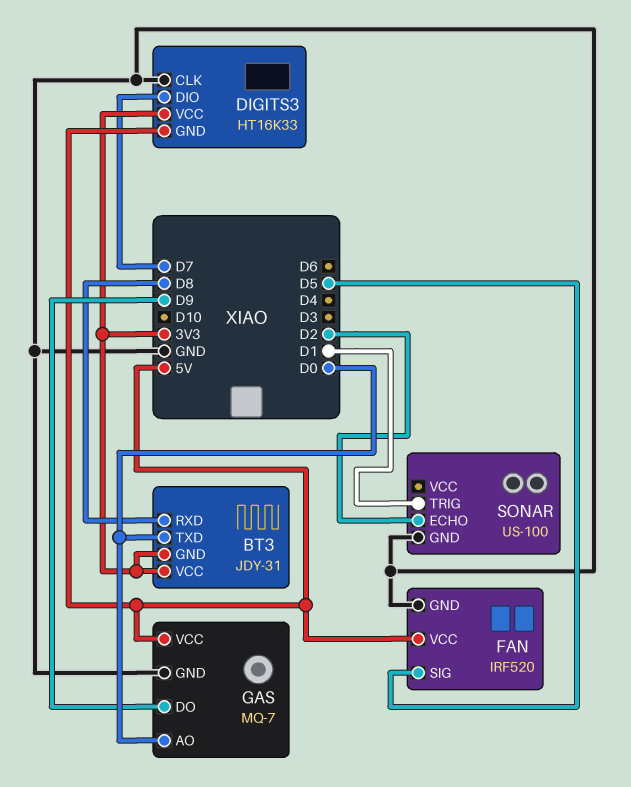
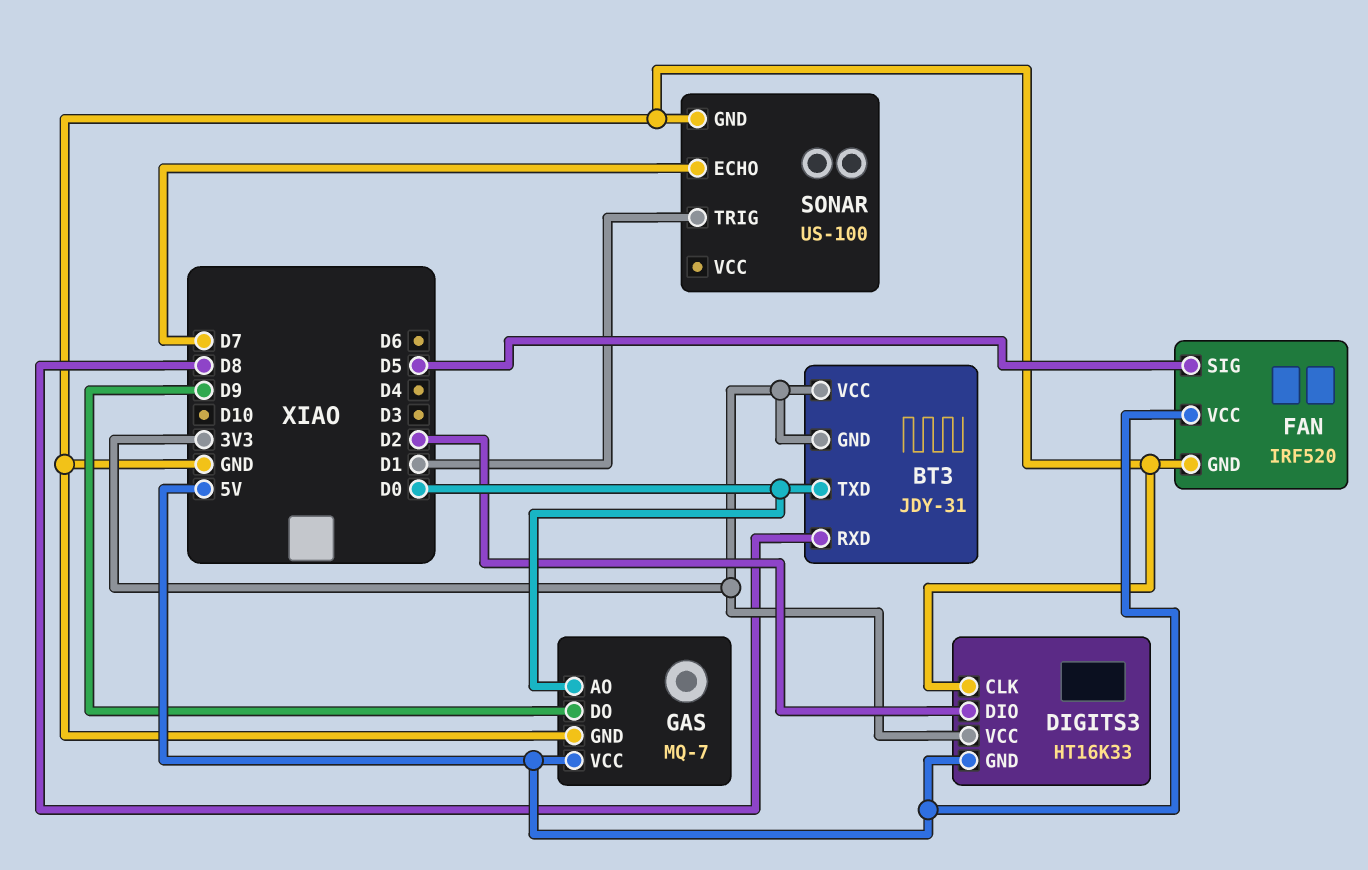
DIGITS3 pin DIO: D7 -> D2
SONAR pin ECHO: D2 -> D7

